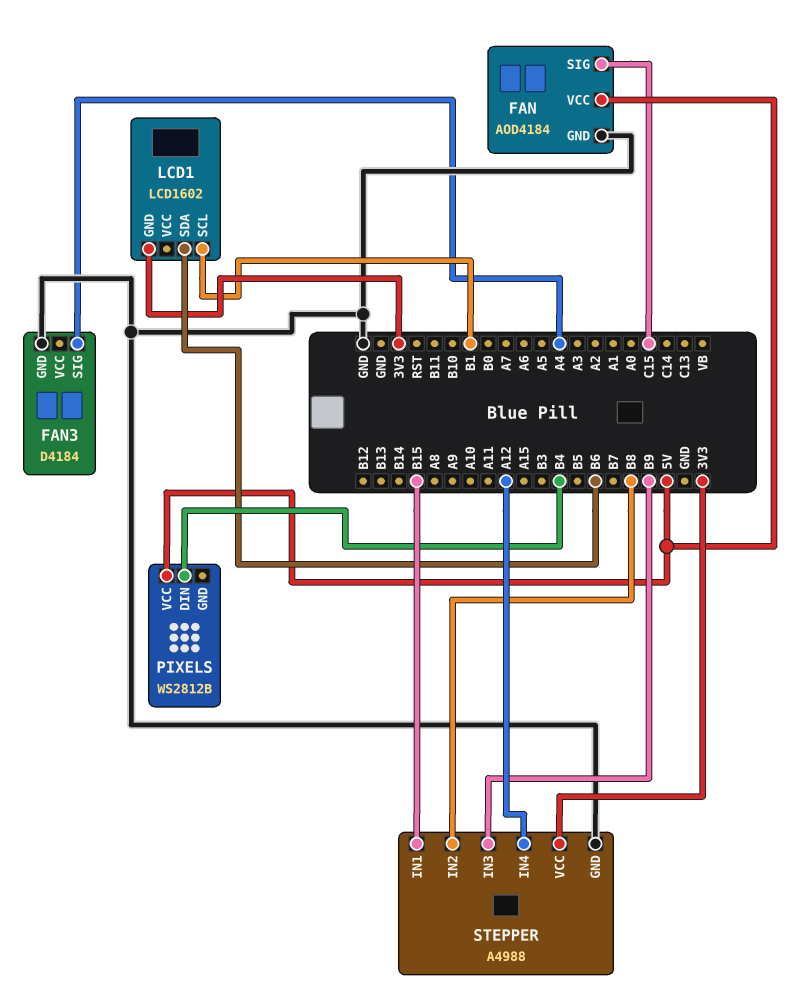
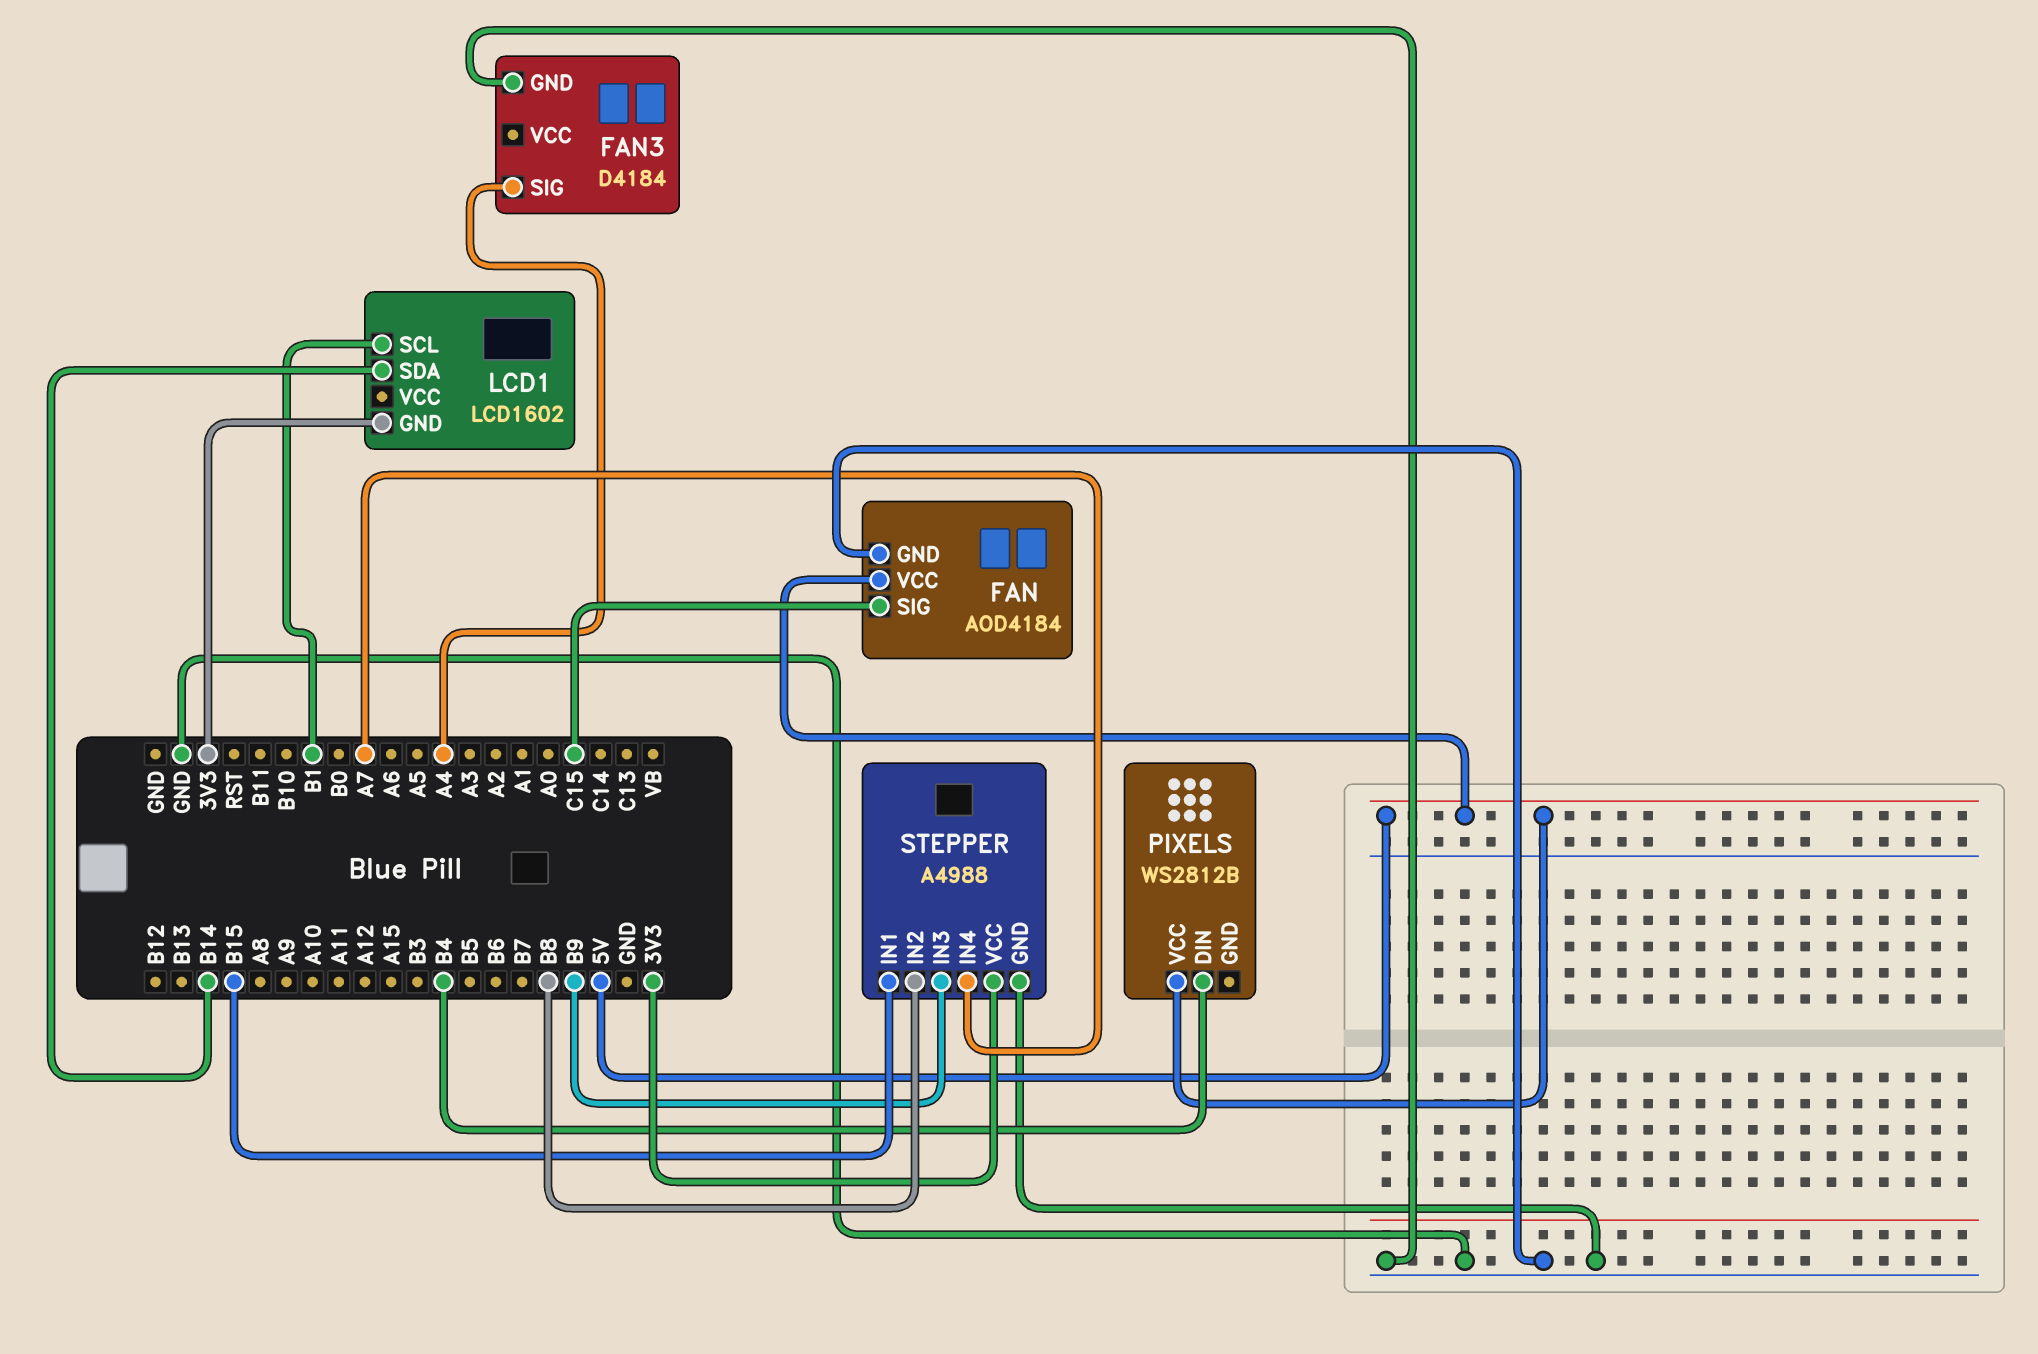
LCD1 pin SDA: B6 -> B14
STEPPER pin IN4: A12 -> A7

